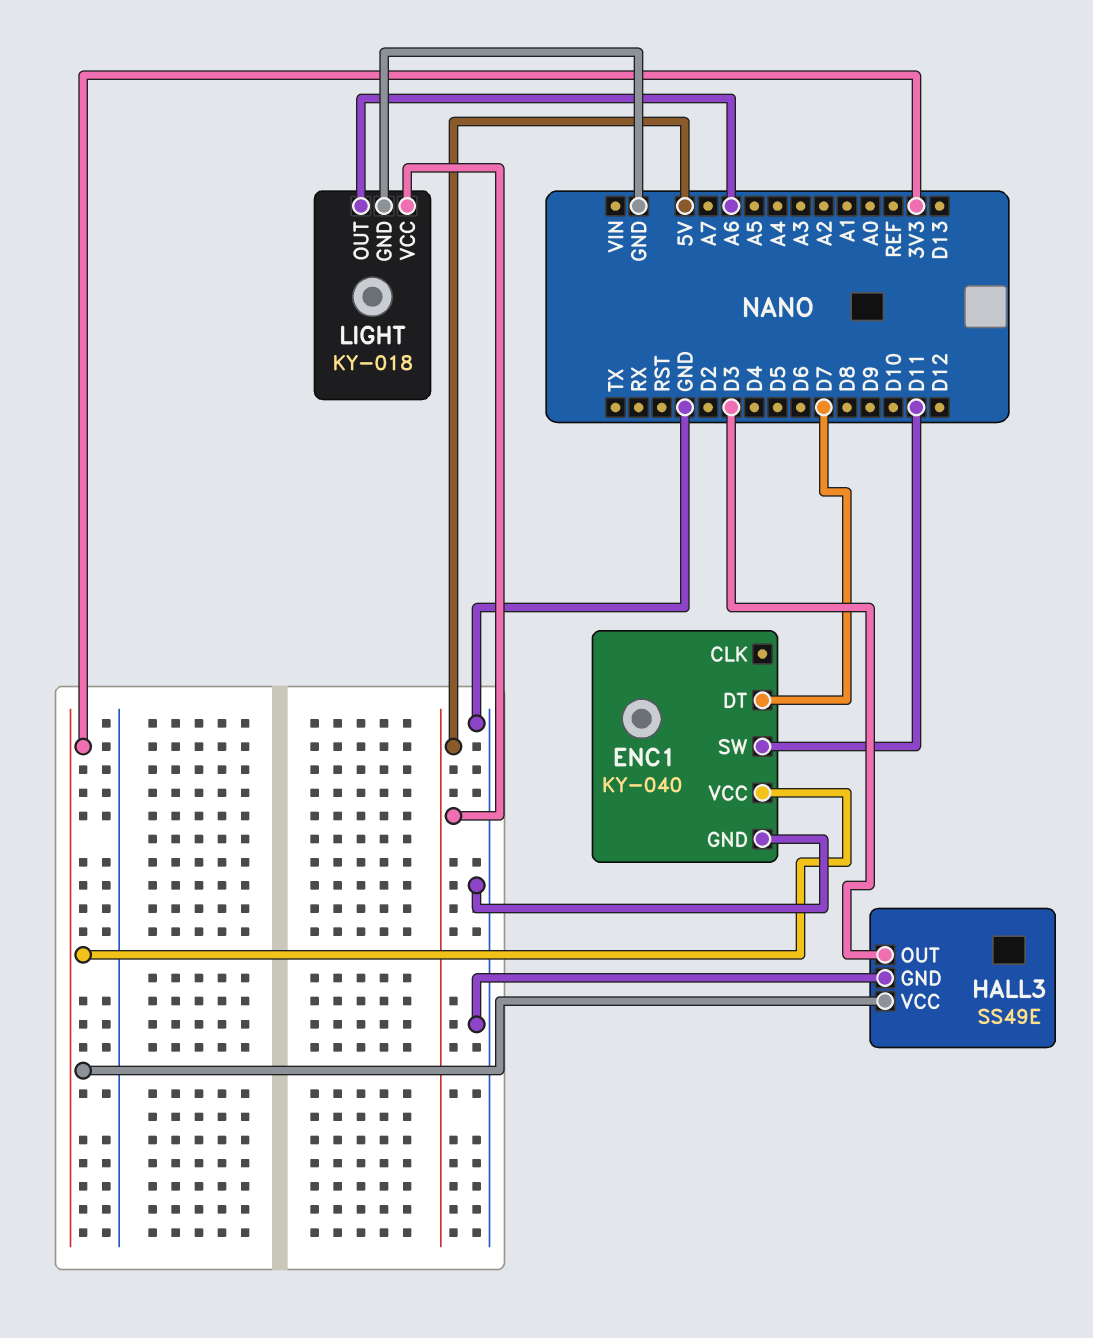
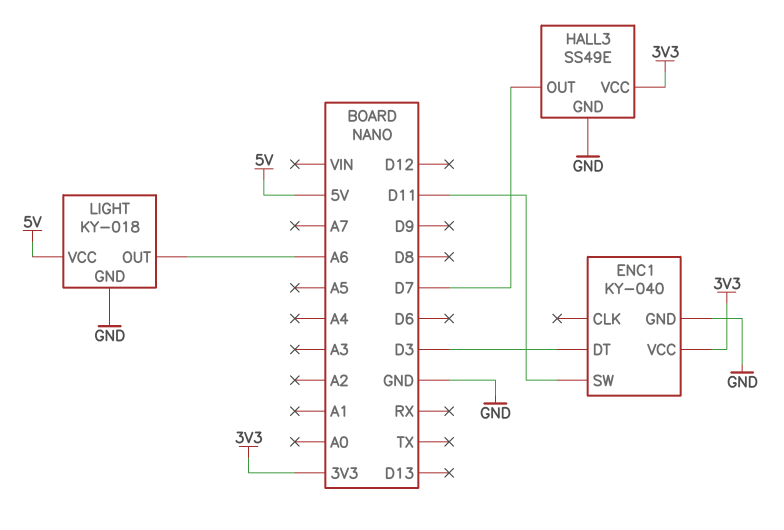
ENC1 pin DT: D7 -> D3
HALL3 pin OUT: D3 -> D7

